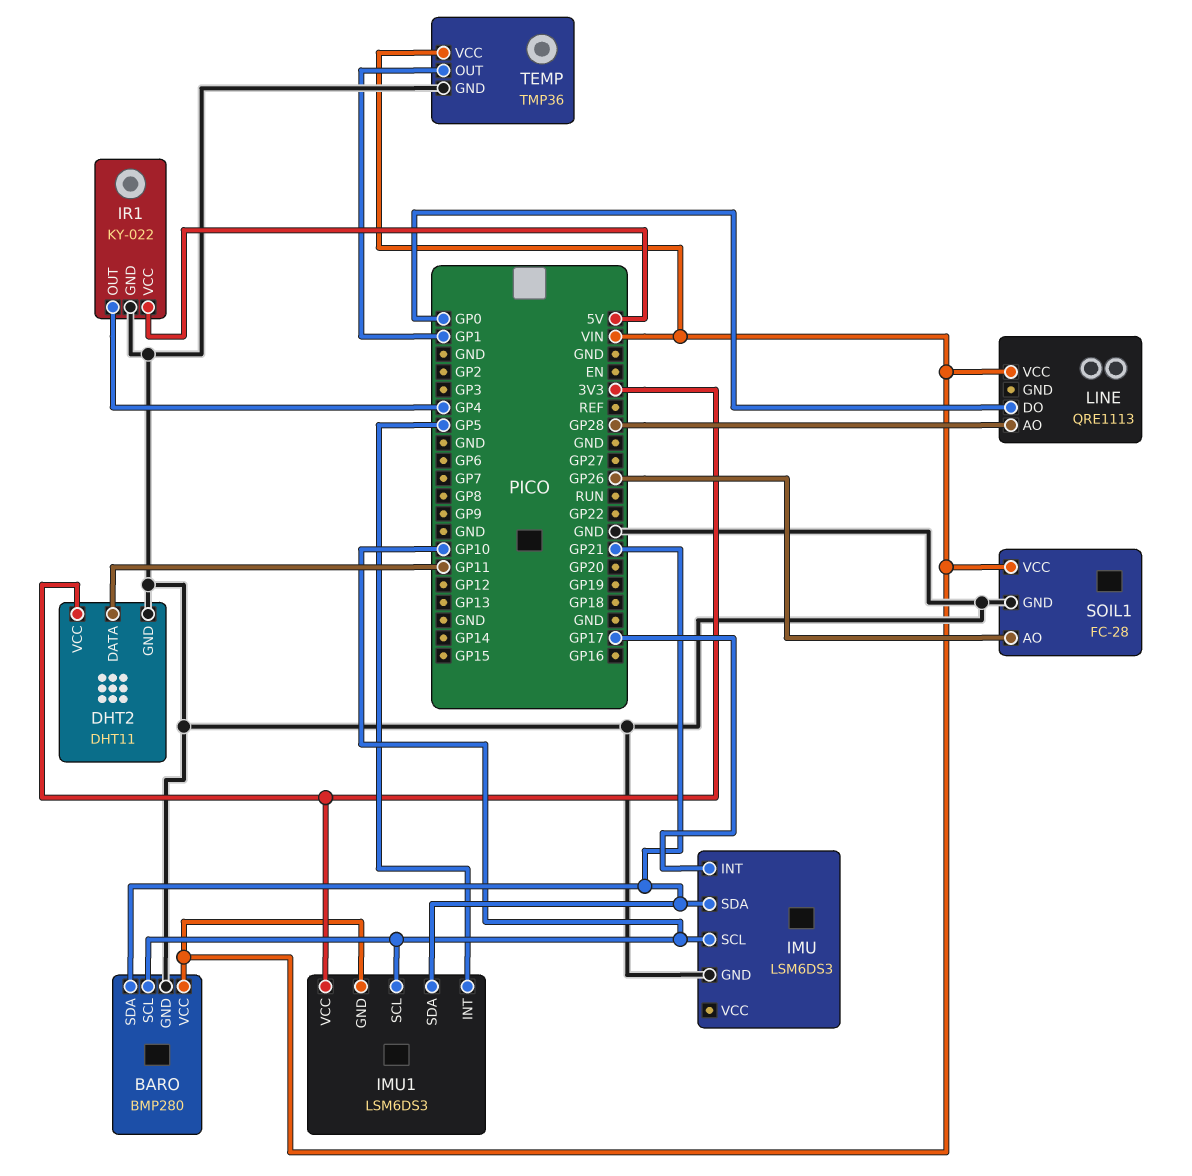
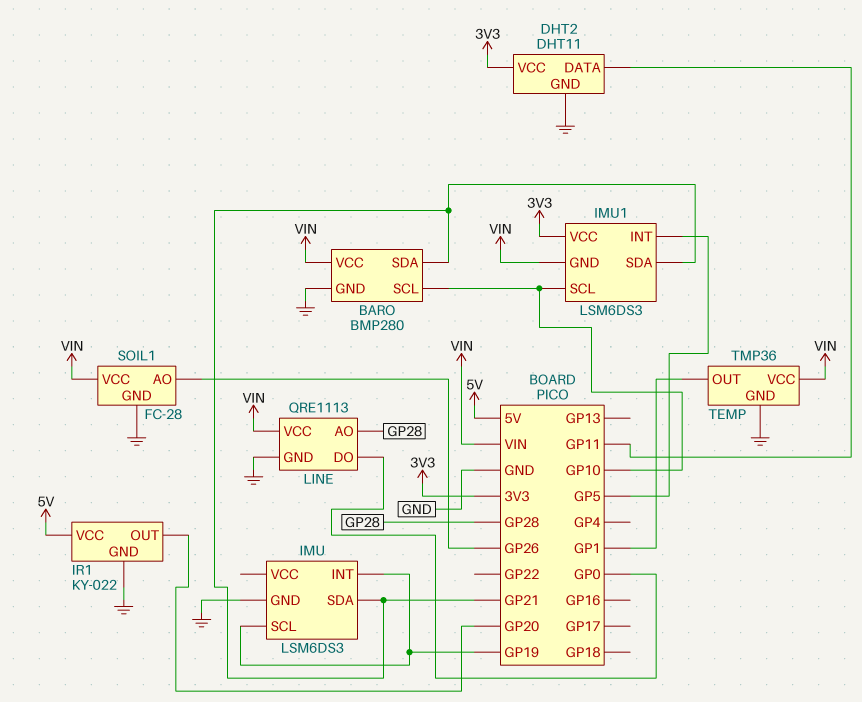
IMU pin INT: GP17 -> GP19
IMU pin SCL: GP10 -> GP19
IR1 pin OUT: GP4 -> GP20
LINE pin GND: none -> GND

